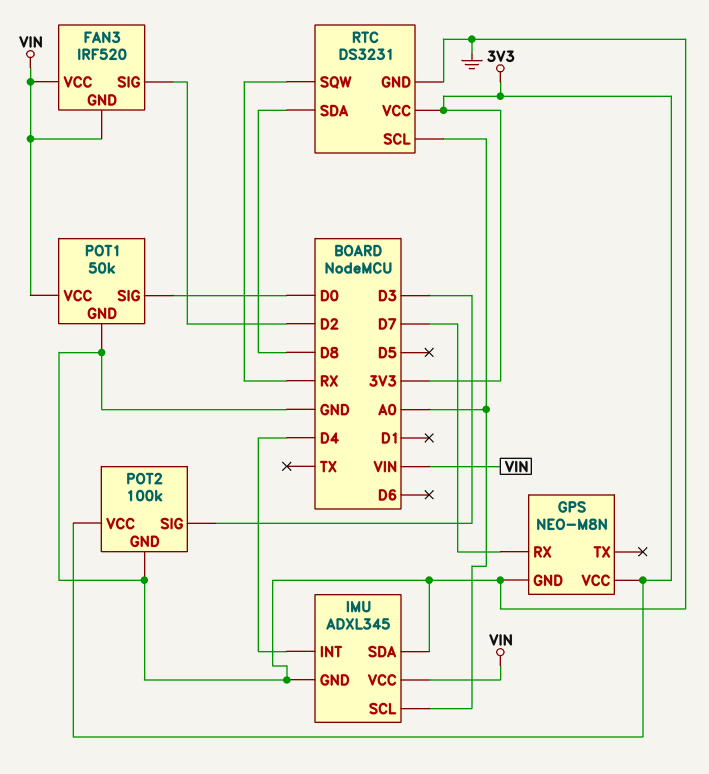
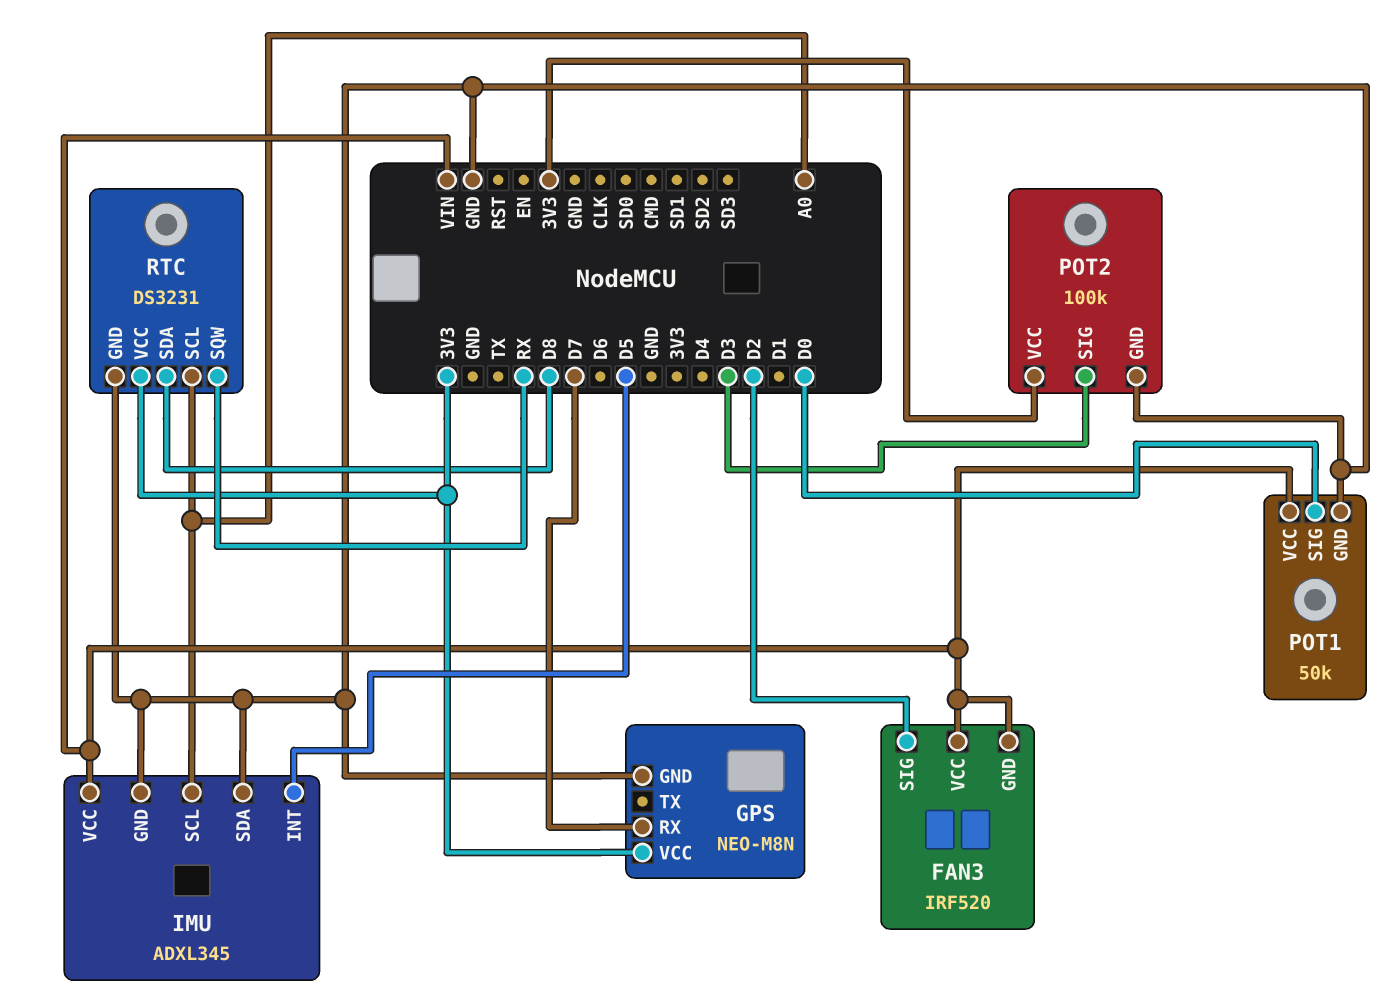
IMU pin INT: D4 -> D5

